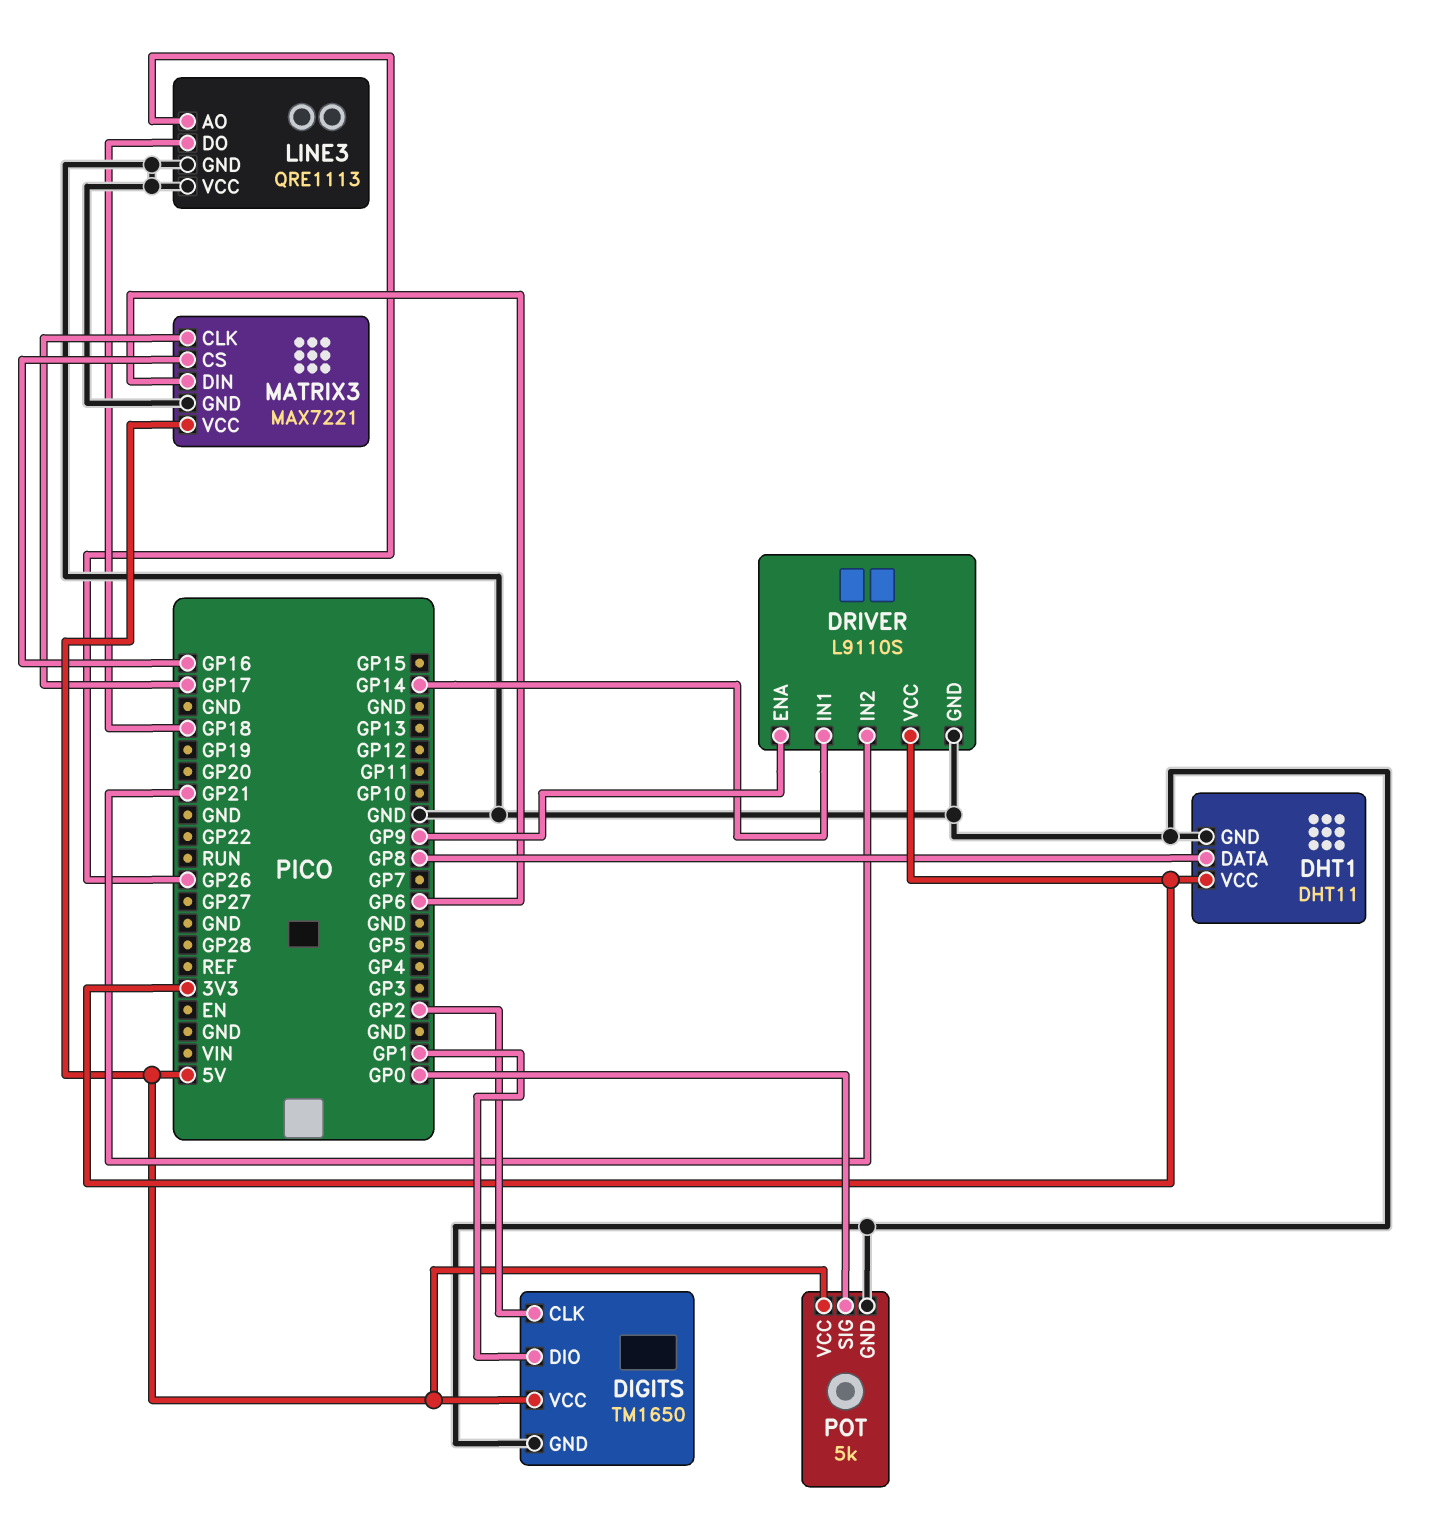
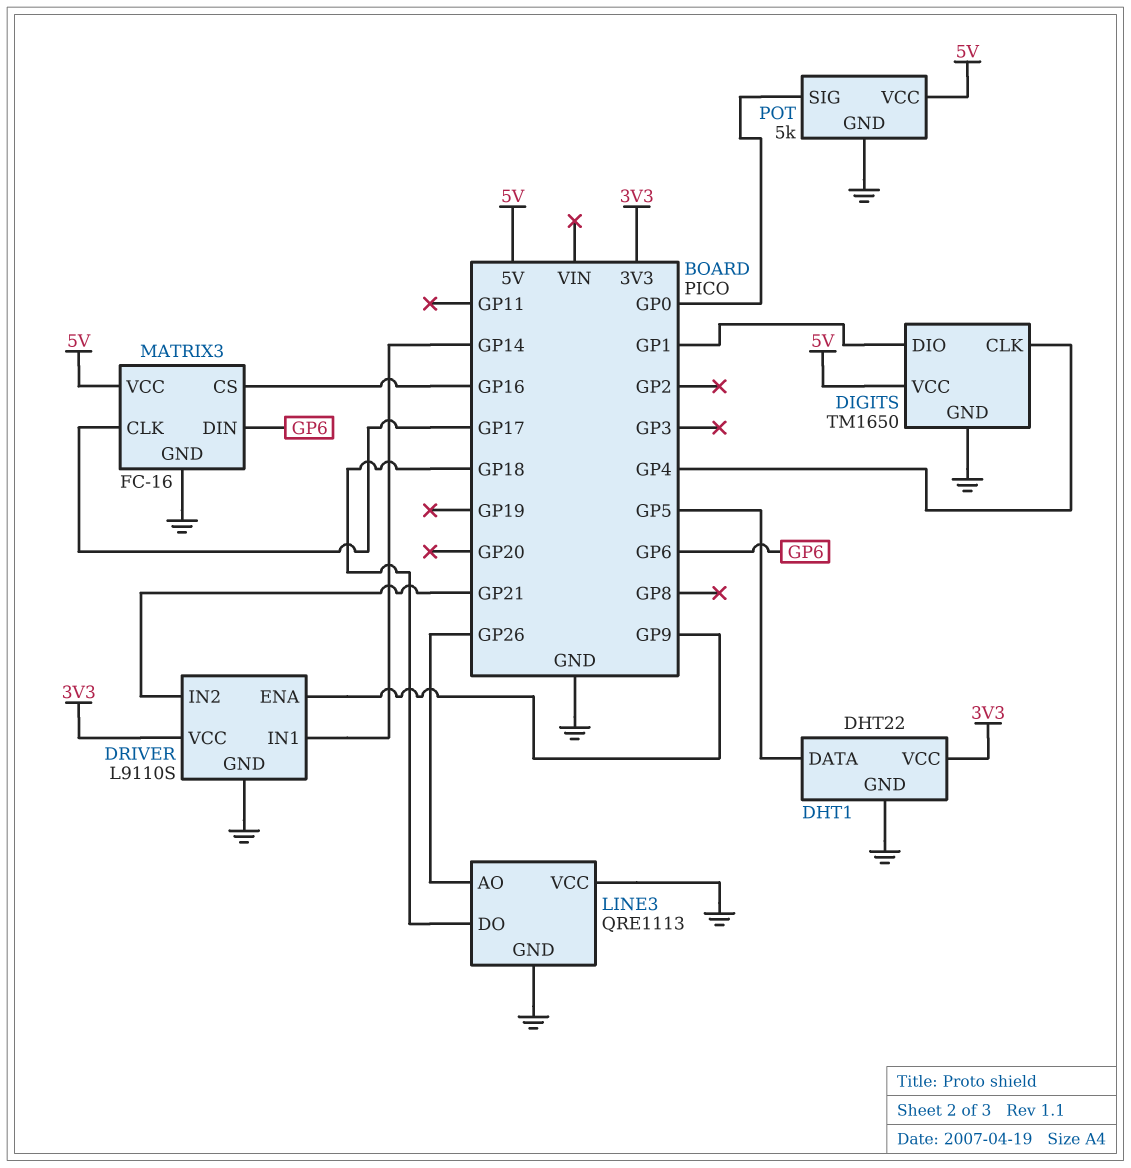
DHT1: DHT11 -> DHT22
DHT1 pin DATA: GP8 -> GP5
DIGITS pin CLK: GP2 -> GP4
MATRIX3: MAX7221 -> FC-16

